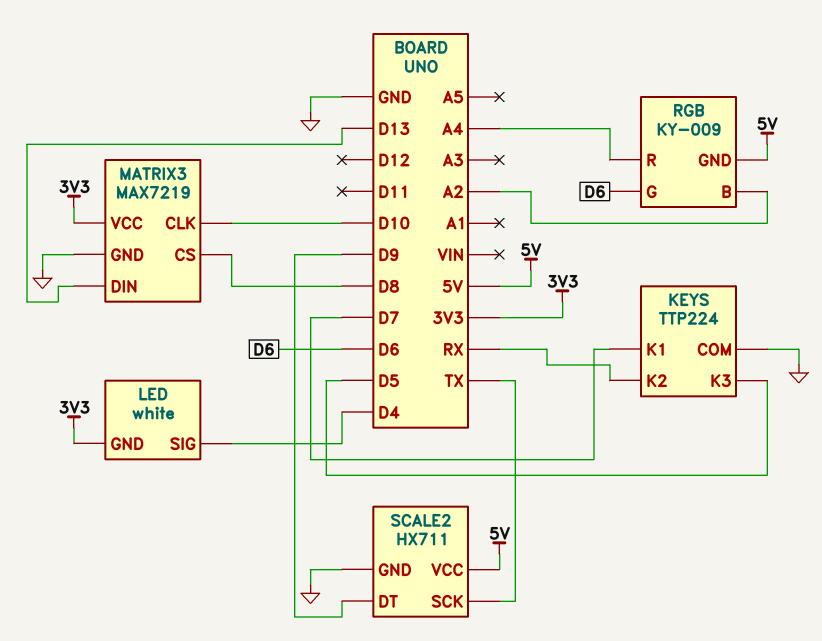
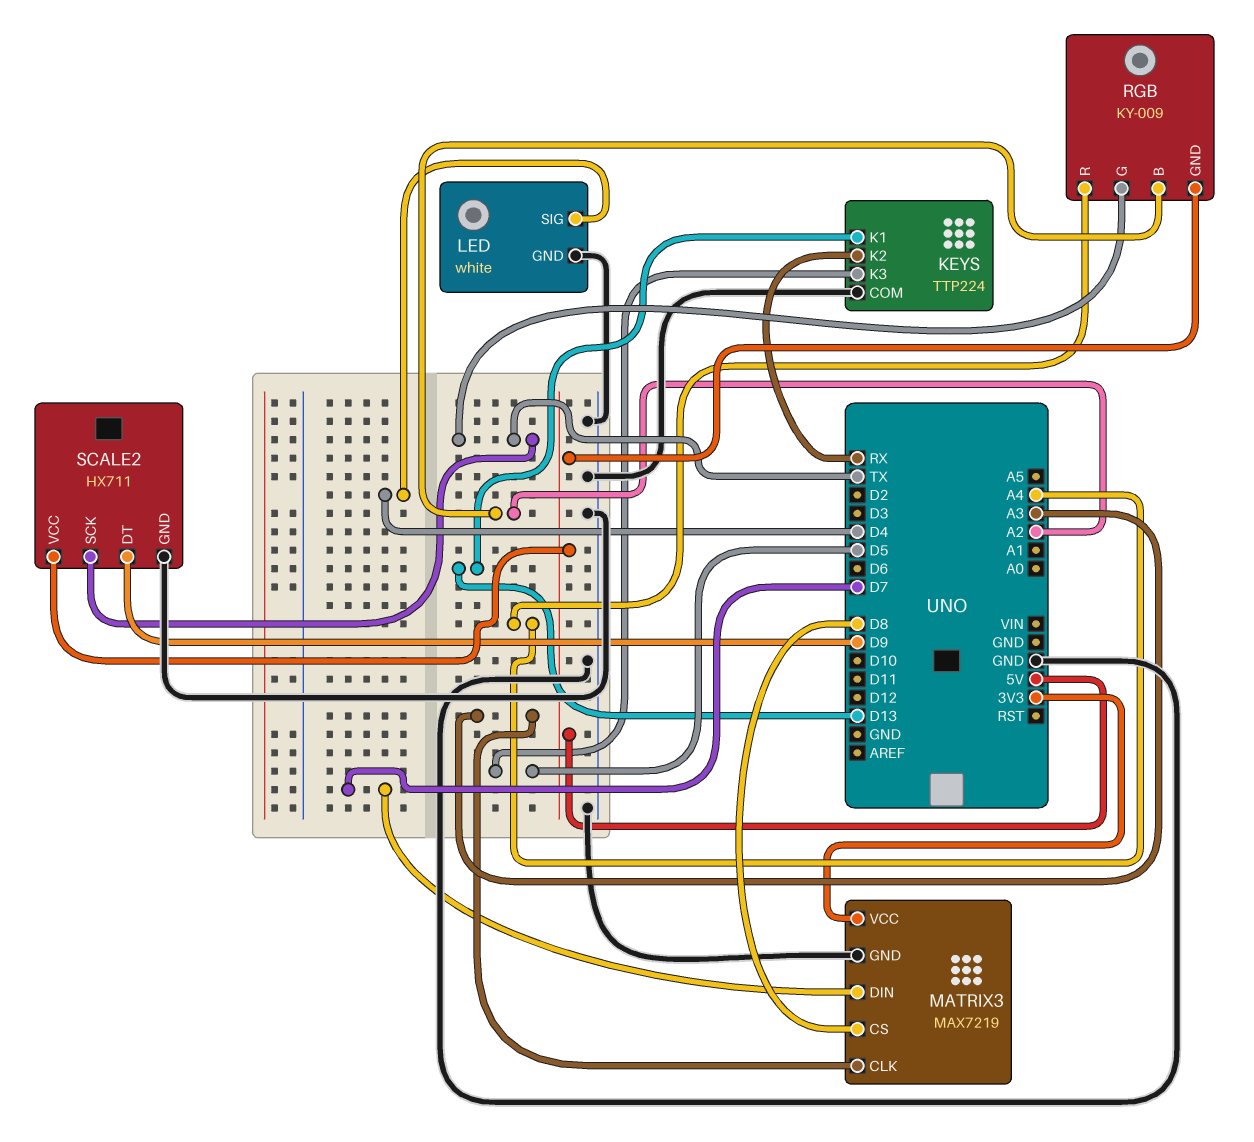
KEYS pin K1: D7 -> D13
LED pin GND: 3V3 -> GND
MATRIX3 pin CLK: D10 -> A3
MATRIX3 pin DIN: D13 -> D7
RGB pin G: D6 -> TX

